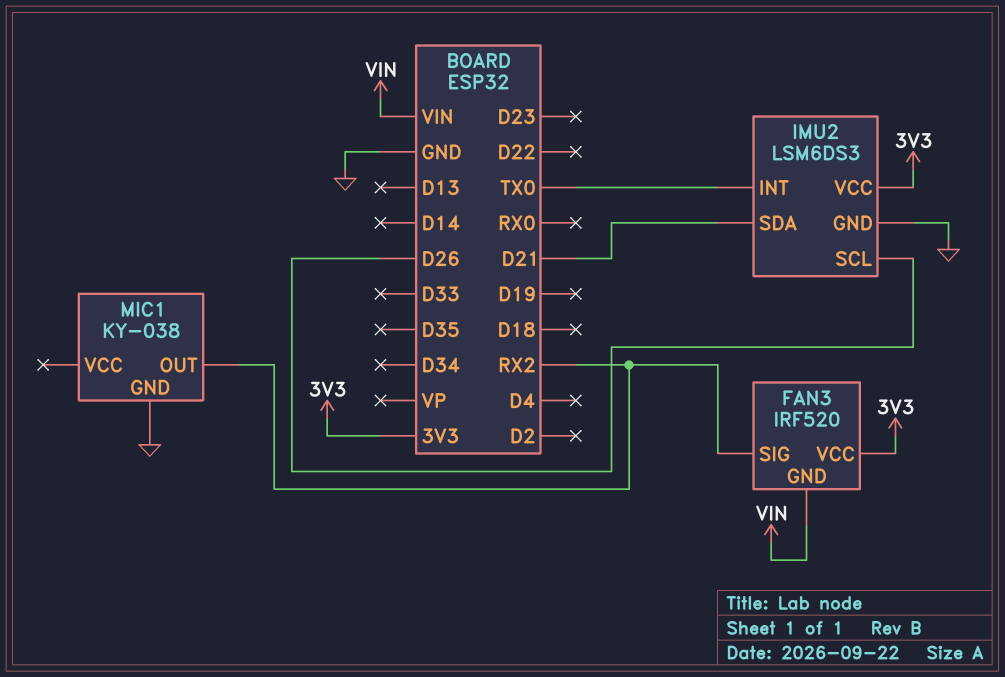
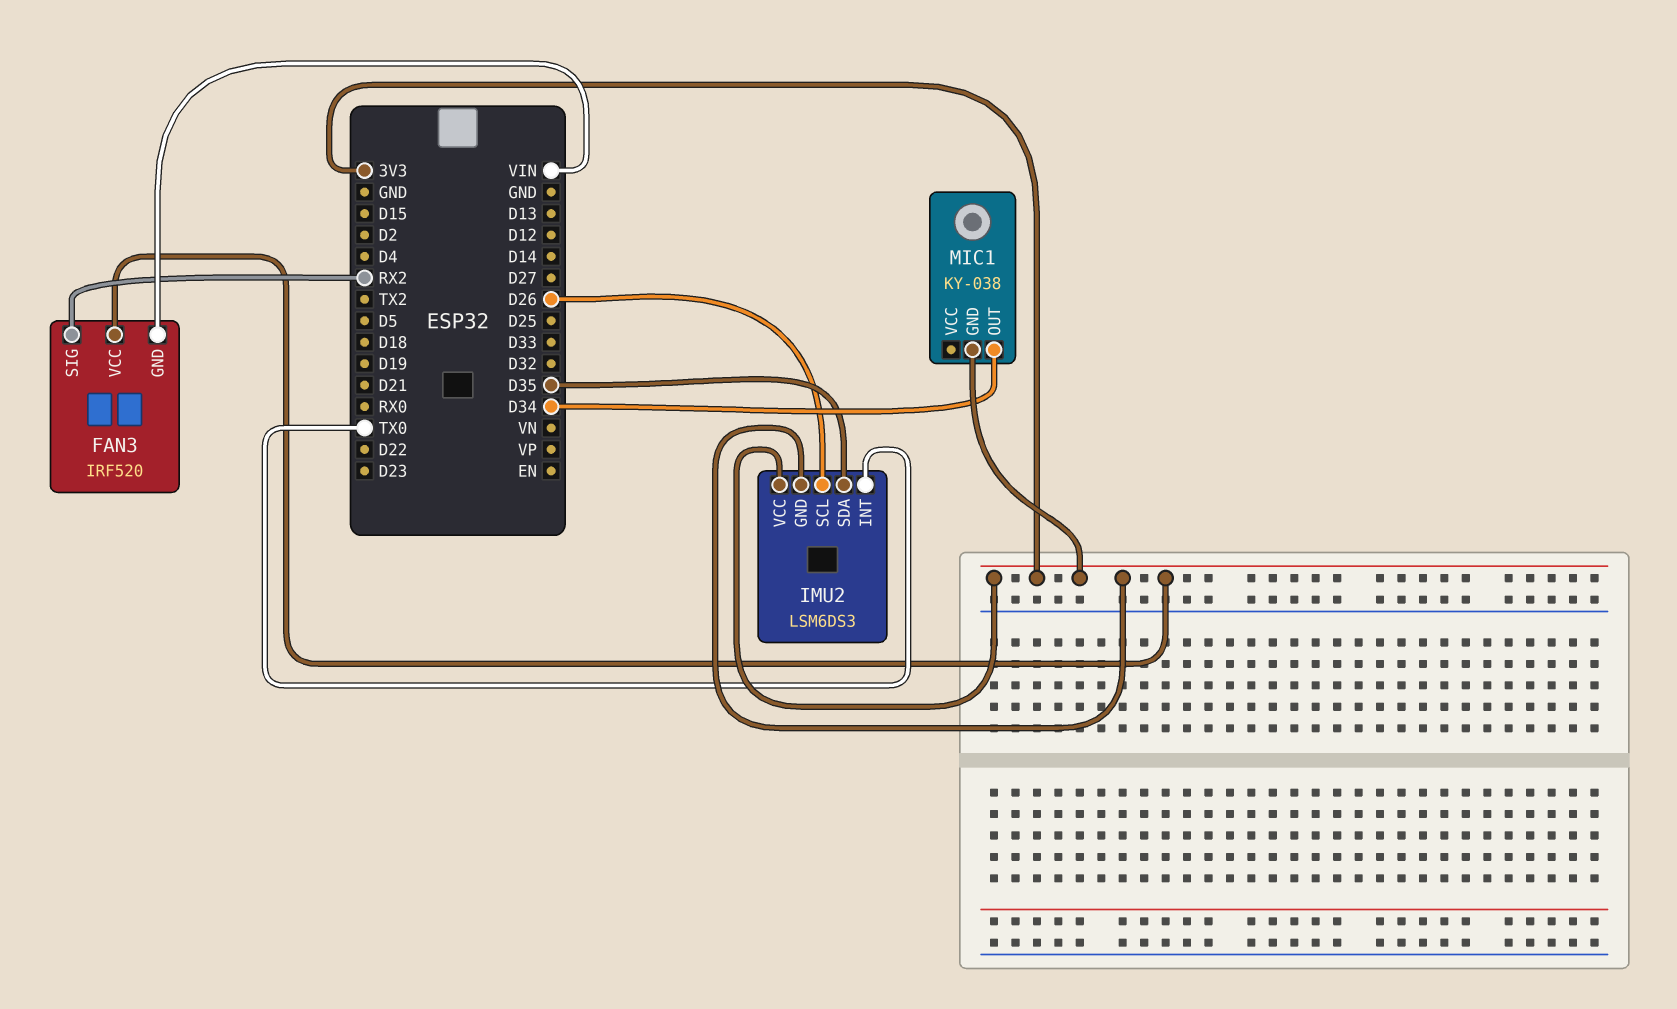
IMU2 pin GND: GND -> 3V3
IMU2 pin SDA: D21 -> D35
MIC1 pin GND: GND -> 3V3
MIC1 pin OUT: RX2 -> D34

